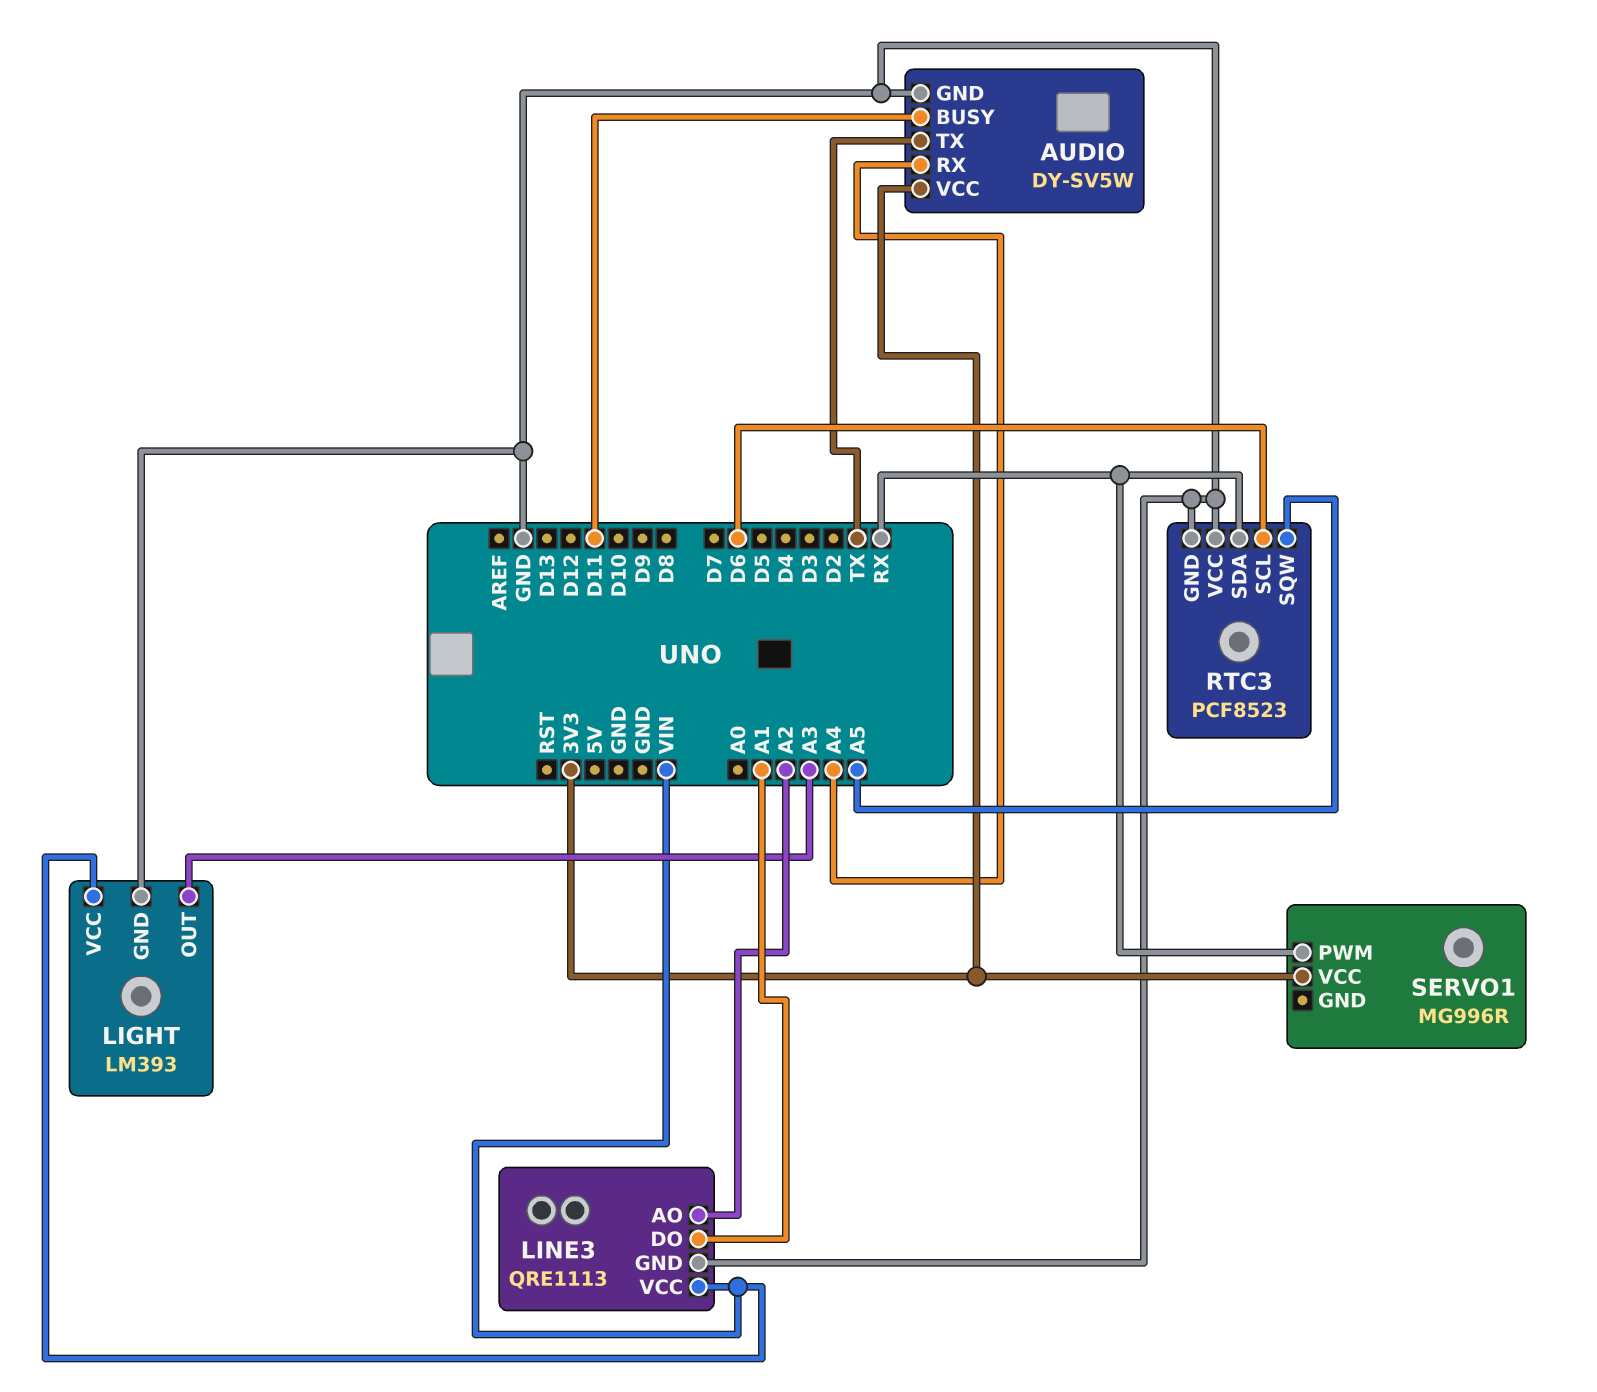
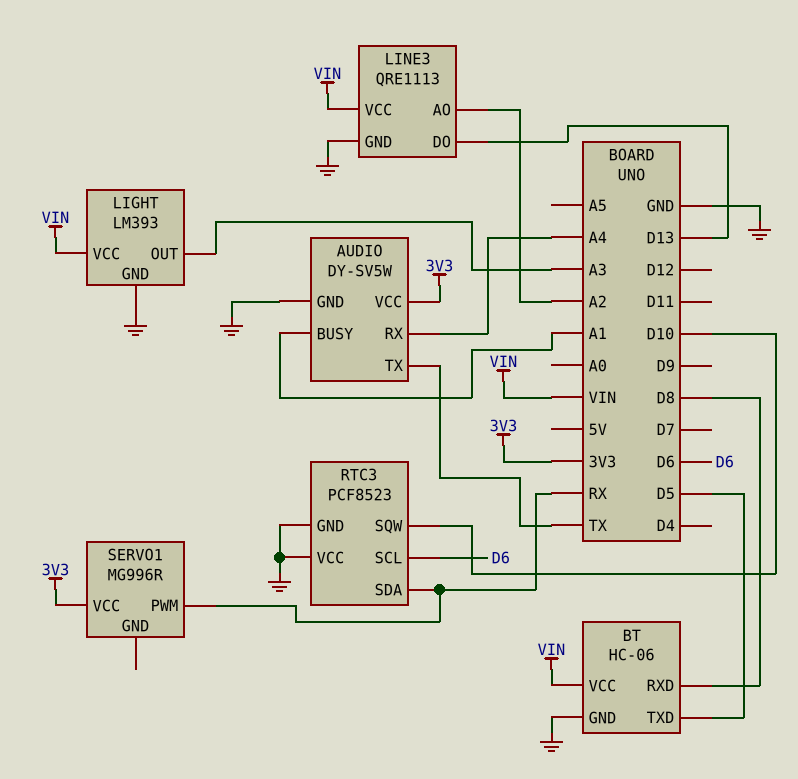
AUDIO pin BUSY: D11 -> A1
BT: none -> HC-06
BT pin GND: none -> GND
BT pin RXD: none -> D8
BT pin TXD: none -> D5
BT pin VCC: none -> VIN
LINE3 pin DO: A1 -> D13
RTC3 pin SQW: A5 -> D10

